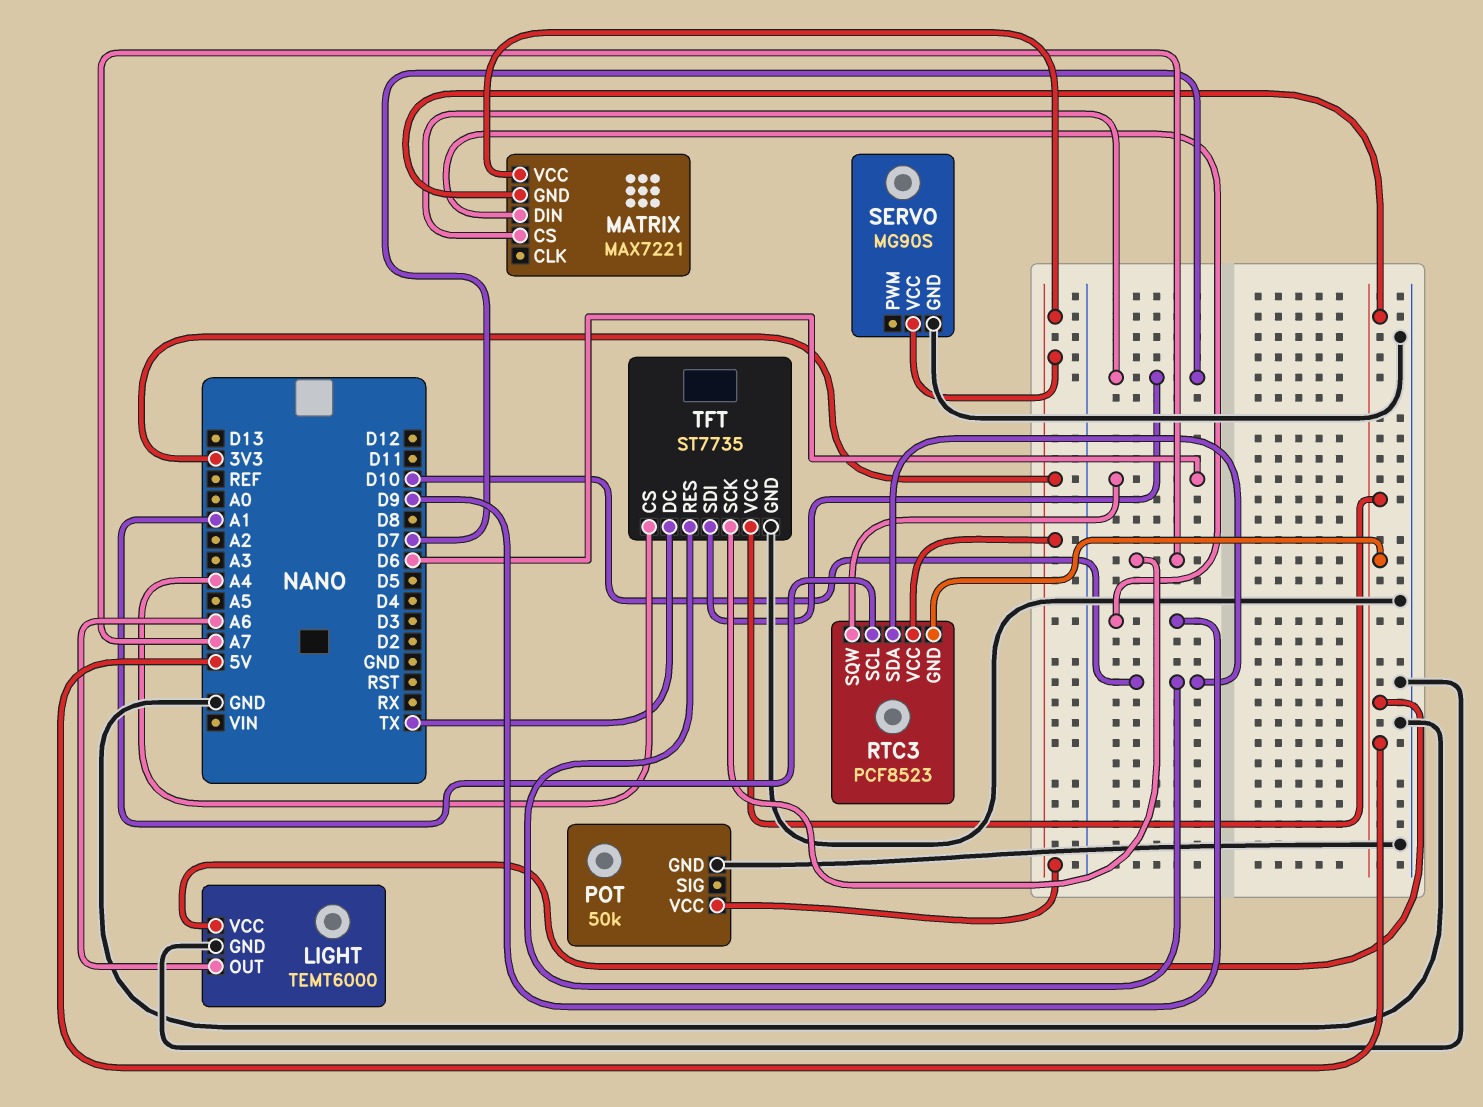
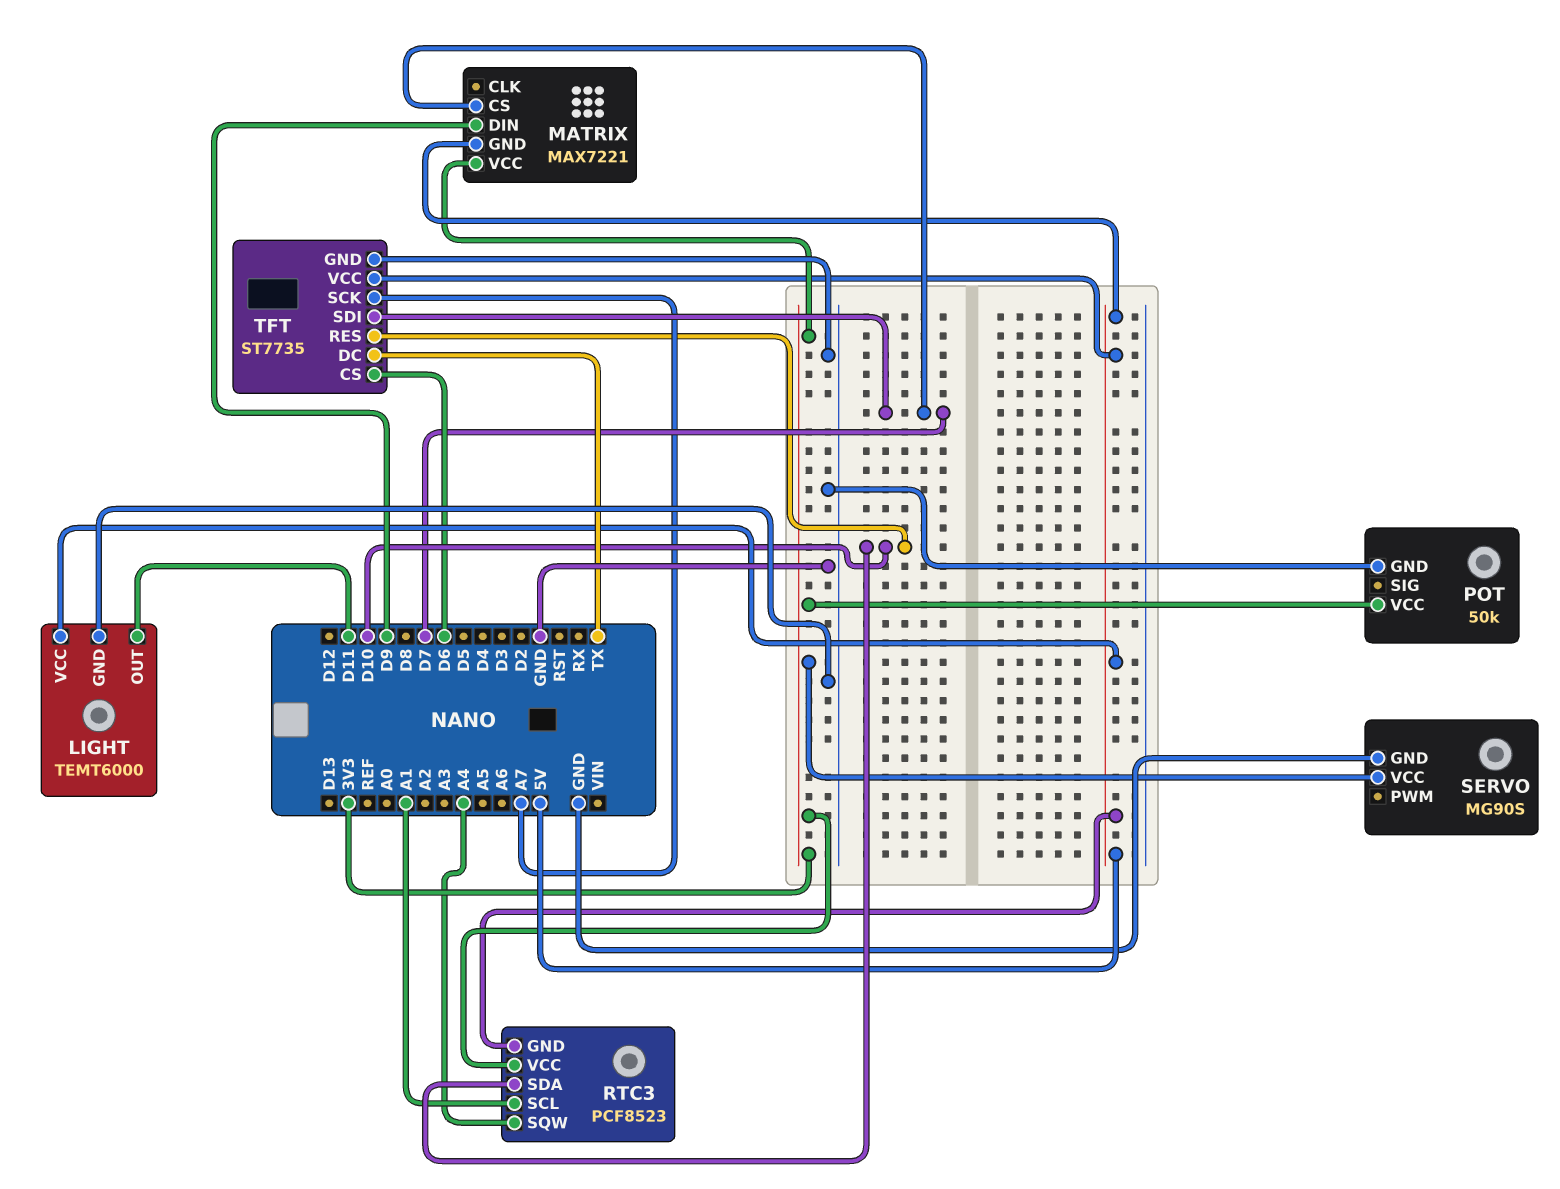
LIGHT pin OUT: A6 -> D11
RTC3 pin SQW: D6 -> A4
TFT pin CS: A4 -> D6

